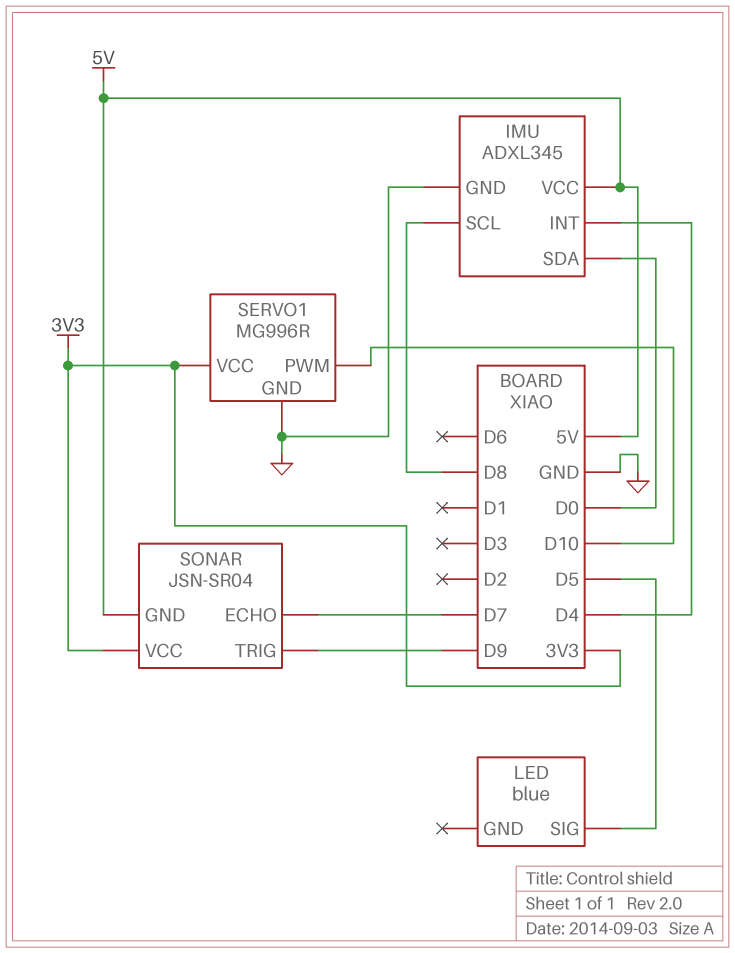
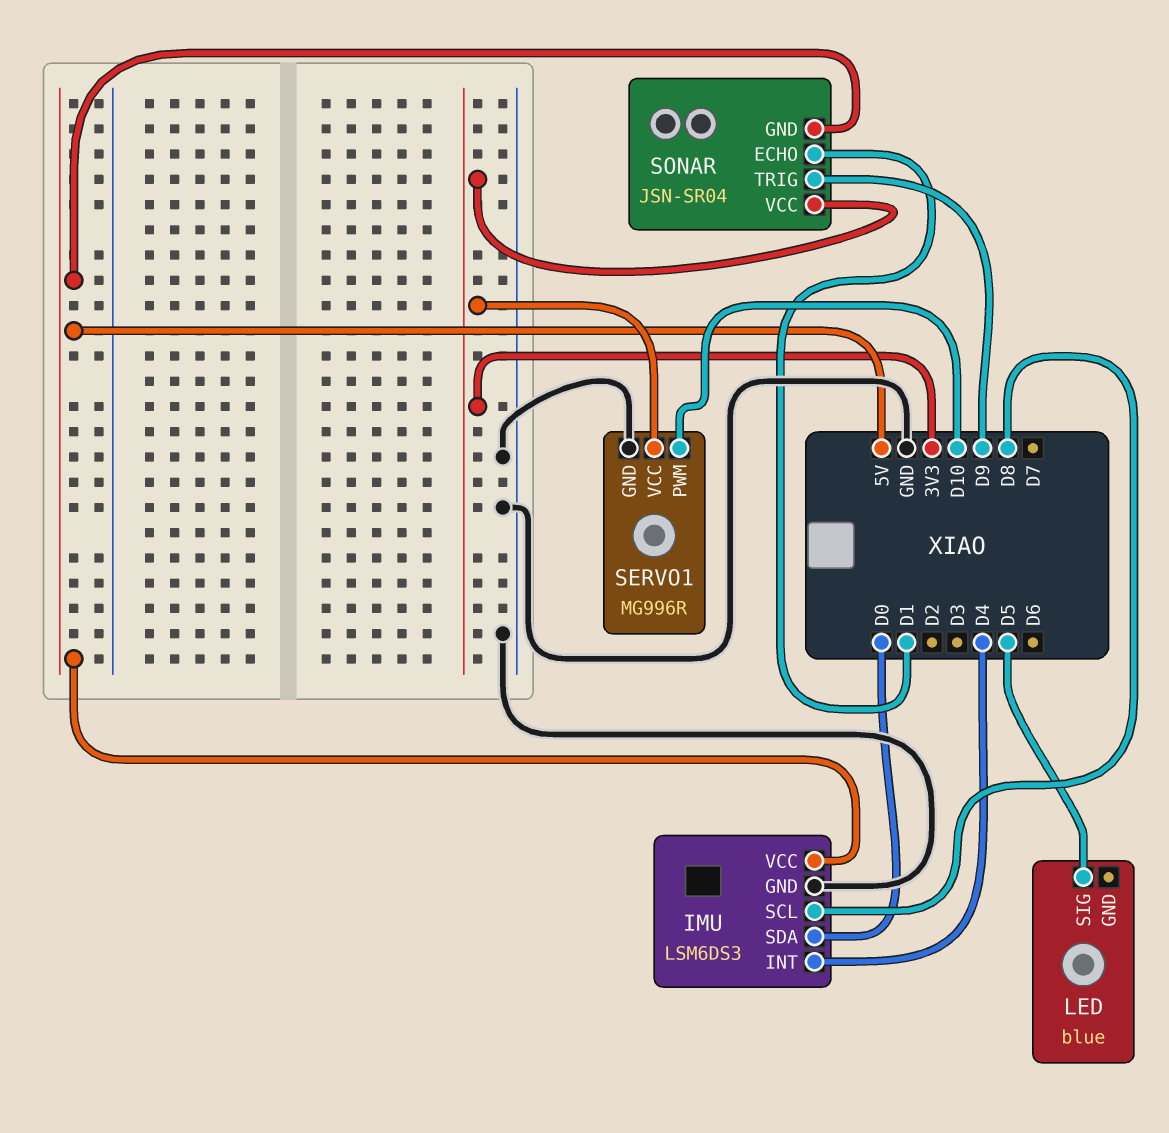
IMU: ADXL345 -> LSM6DS3
SONAR pin ECHO: D7 -> D1

